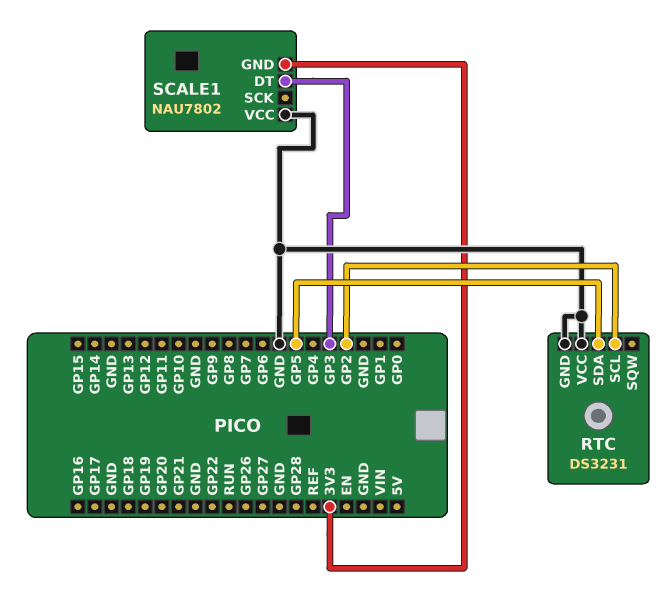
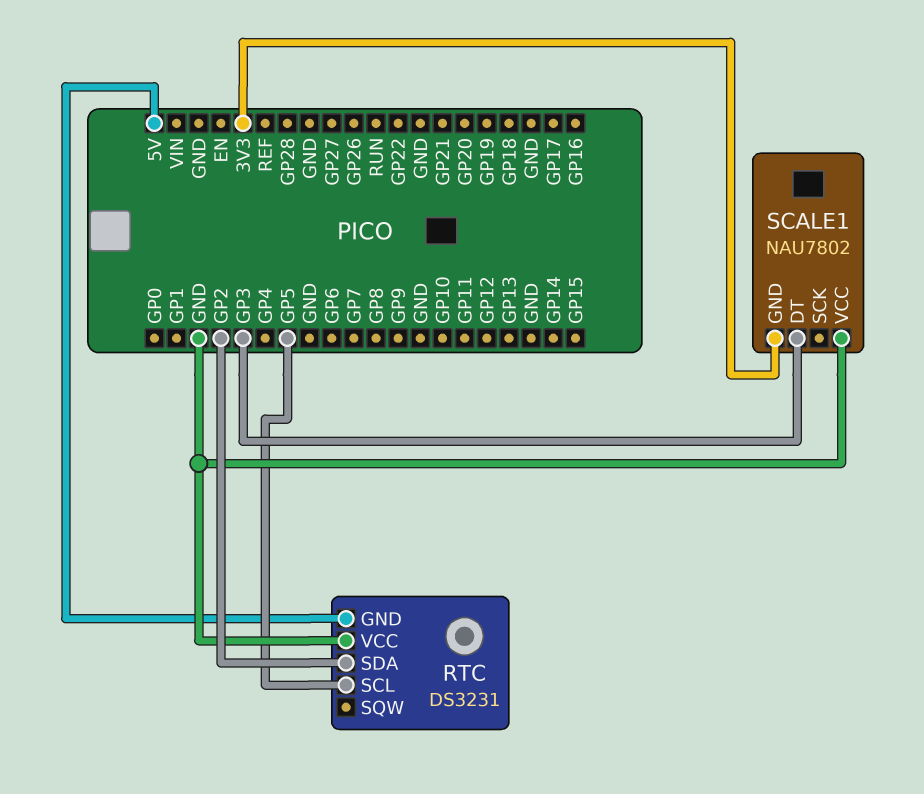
RTC pin GND: GND -> 5V
RTC pin SCL: GP2 -> GP5
RTC pin SDA: GP5 -> GP2

